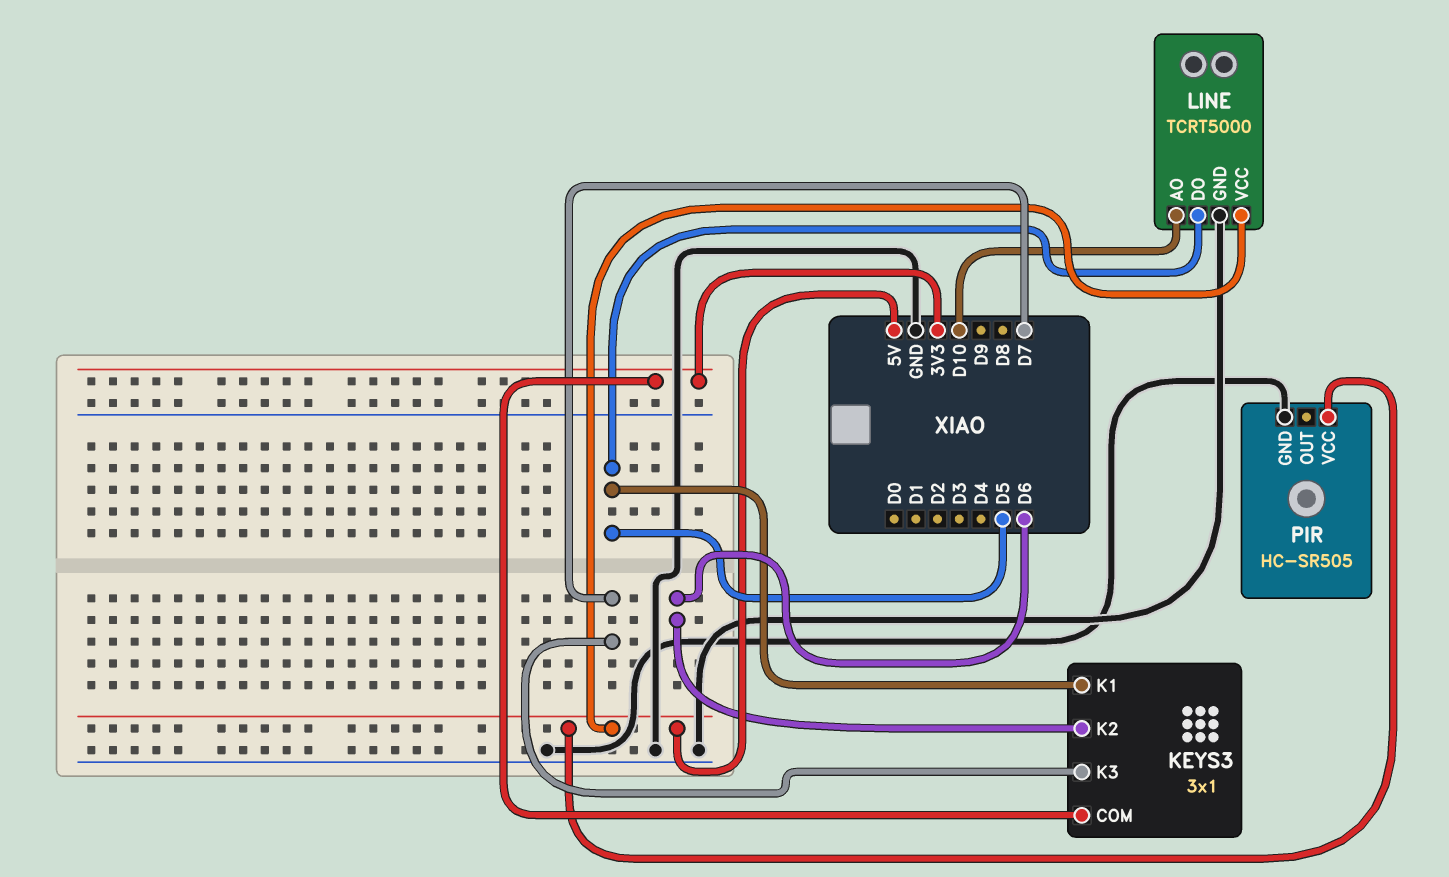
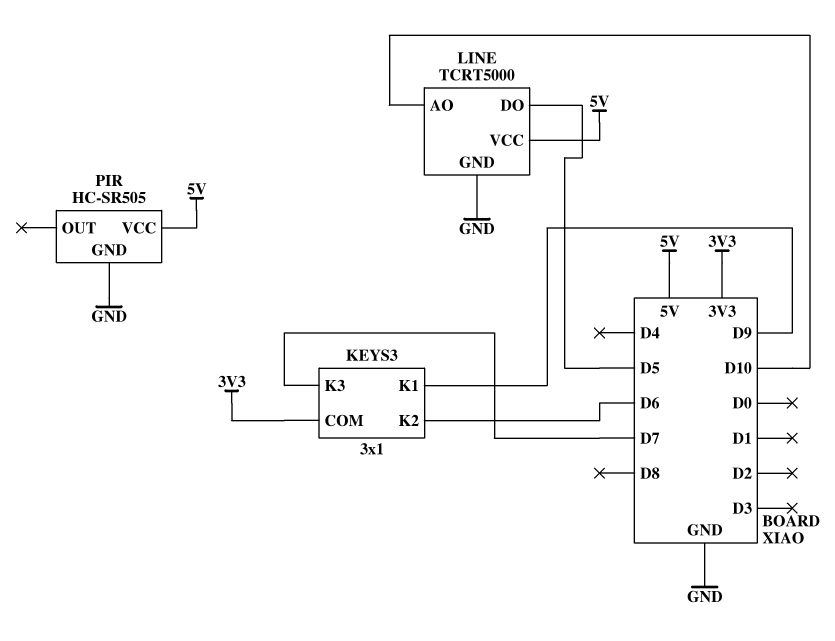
KEYS3 pin K1: D5 -> D9

